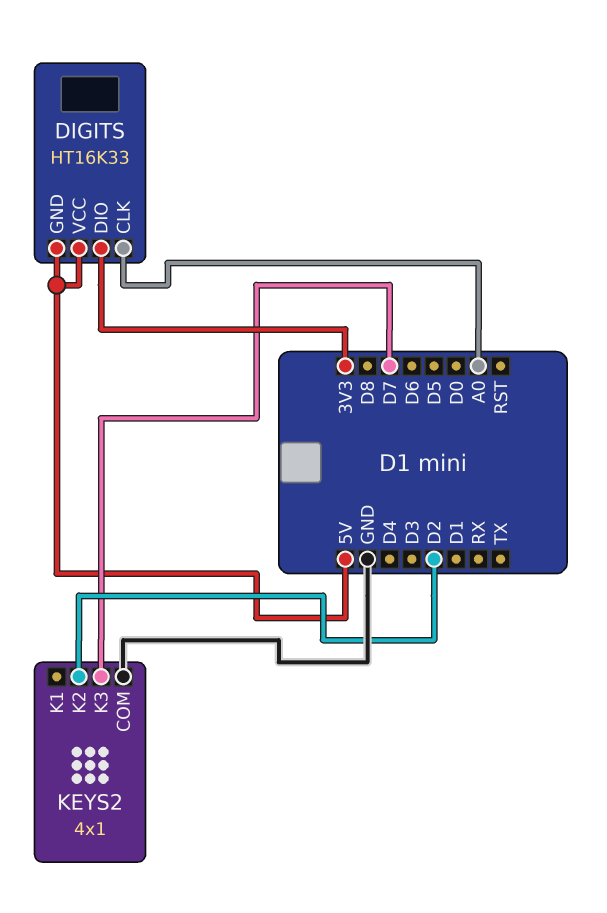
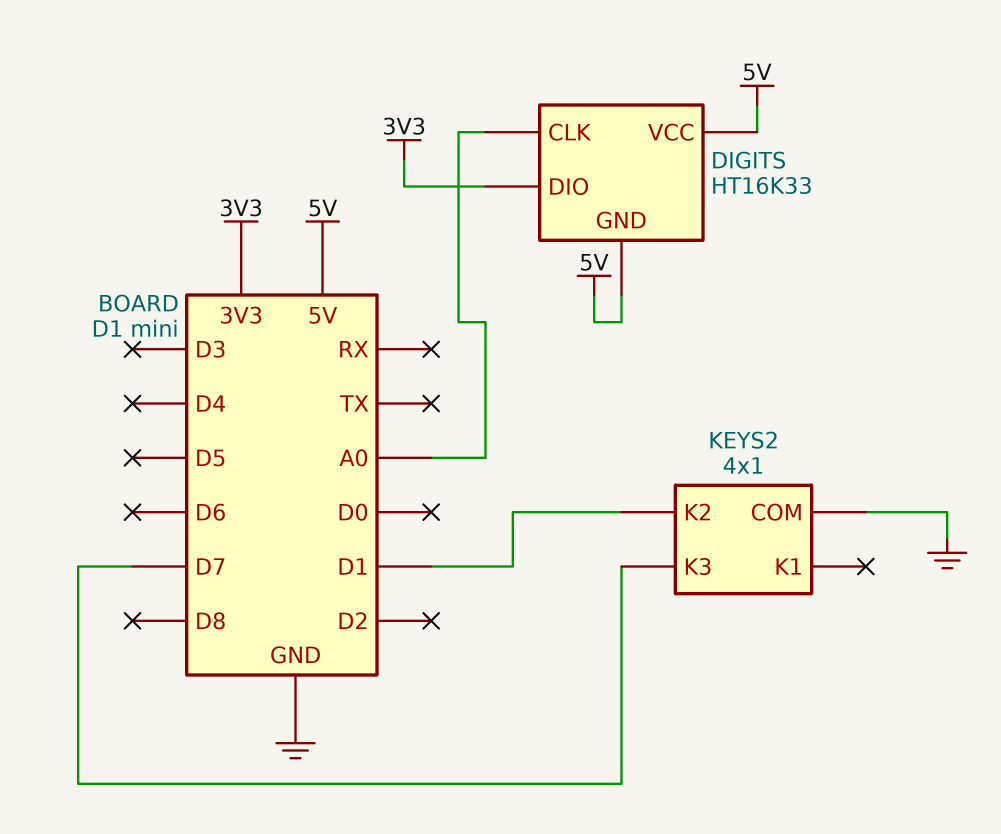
KEYS2 pin K2: D2 -> D1

